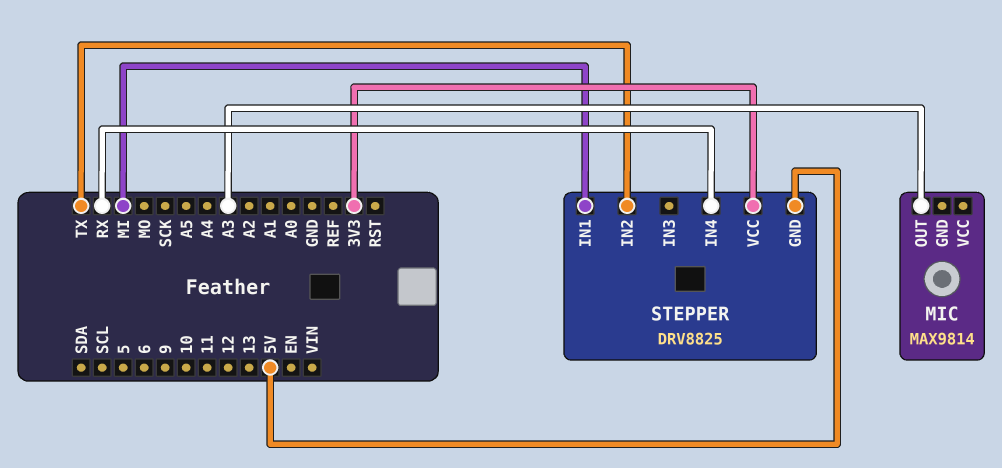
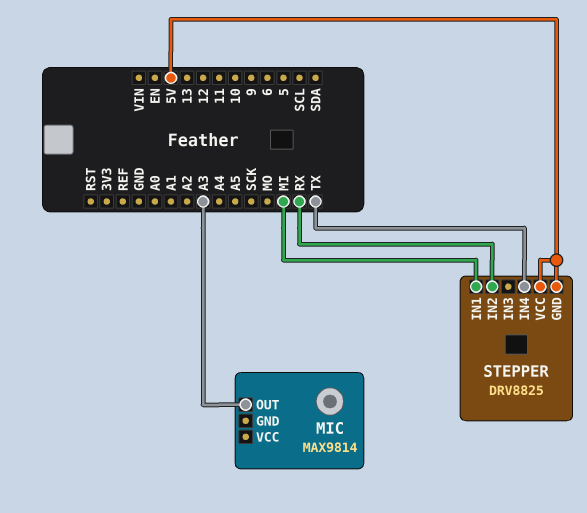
STEPPER pin IN2: TX -> RX
STEPPER pin IN4: RX -> TX
STEPPER pin VCC: 3V3 -> 5V

